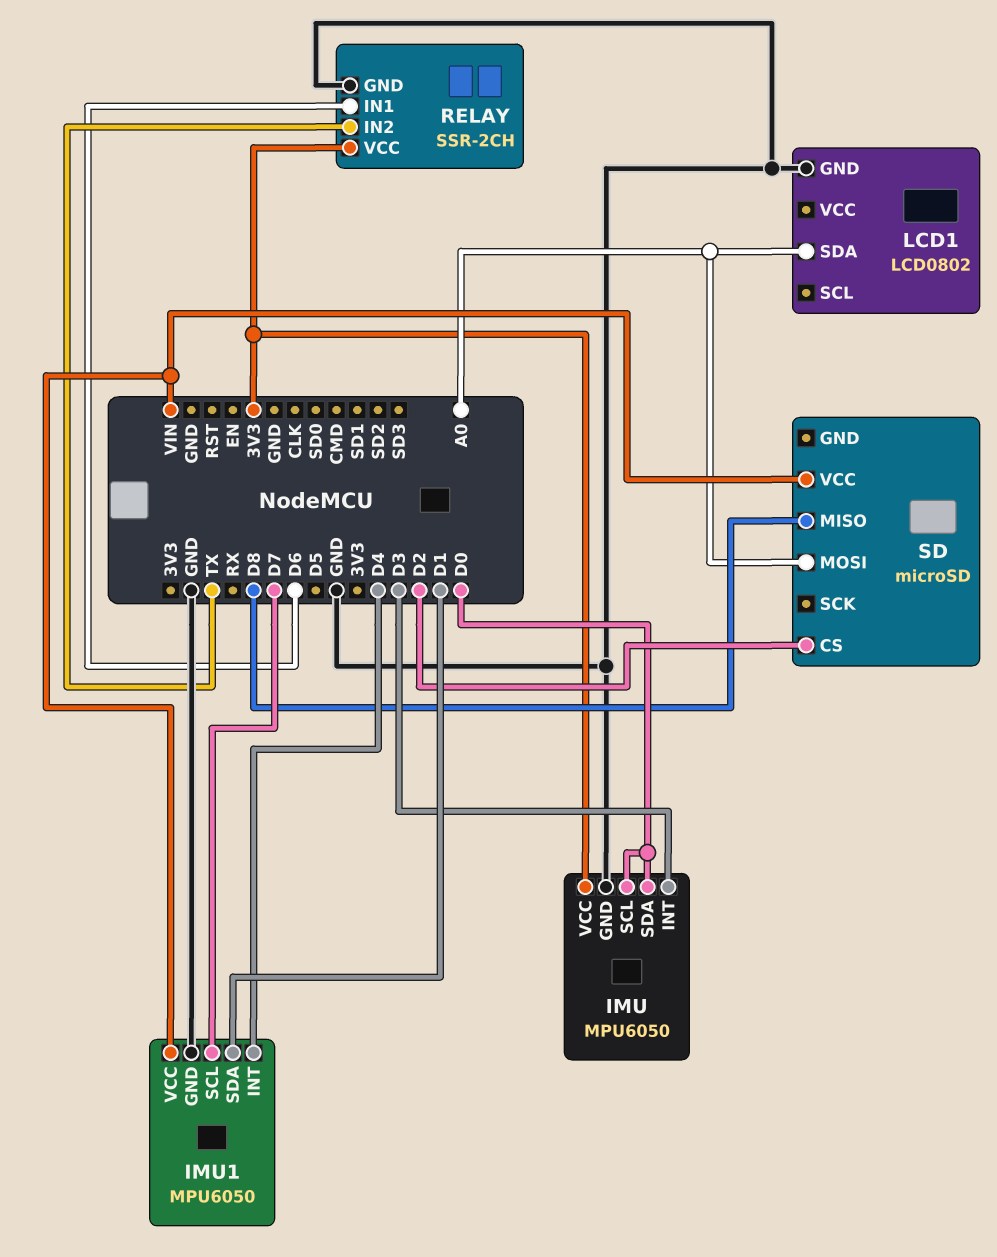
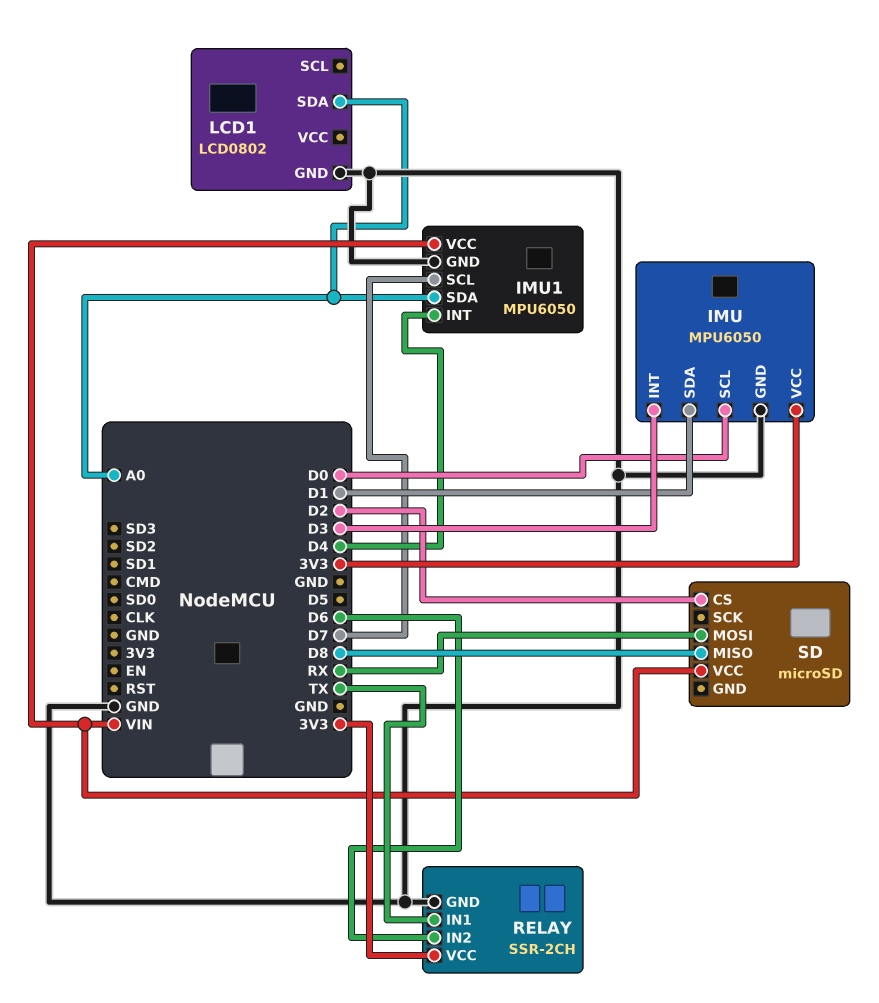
IMU pin SDA: D0 -> D1
IMU1 pin SDA: D1 -> A0
RELAY pin IN1: D6 -> TX
RELAY pin IN2: TX -> D6
SD pin MOSI: A0 -> RX

